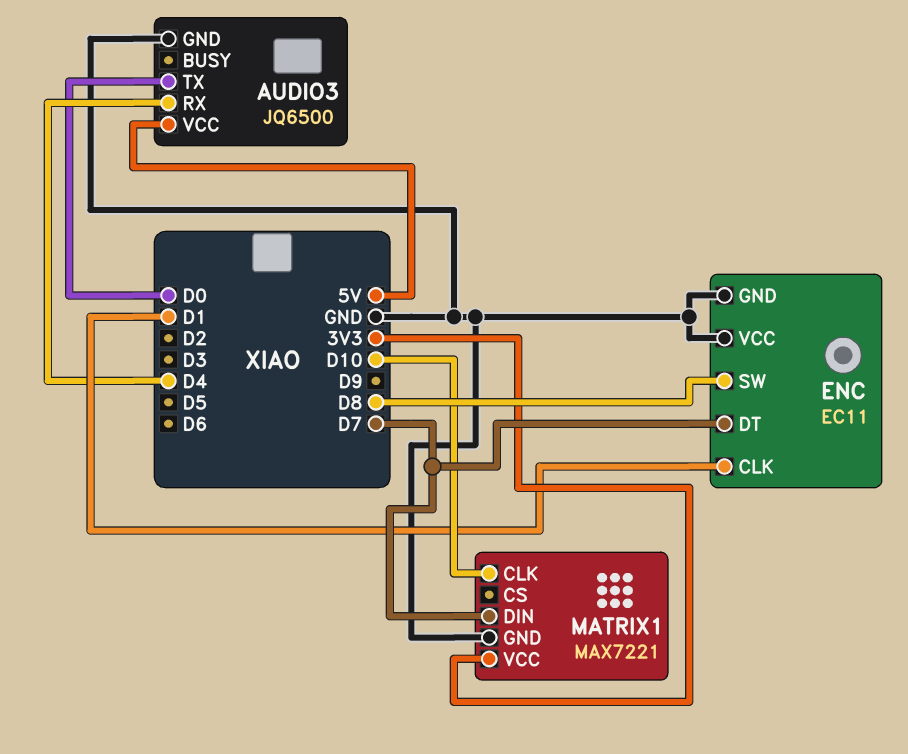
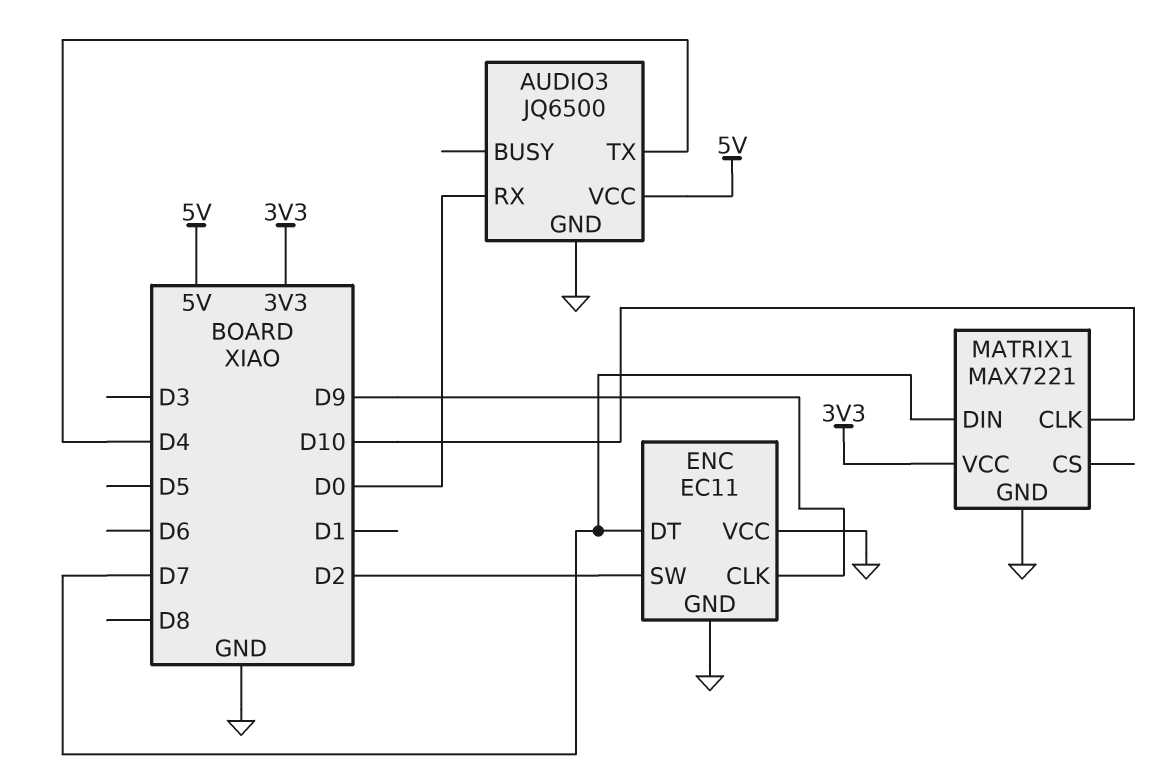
AUDIO3 pin RX: D4 -> D0
AUDIO3 pin TX: D0 -> D4
ENC pin CLK: D1 -> D9
ENC pin SW: D8 -> D2

